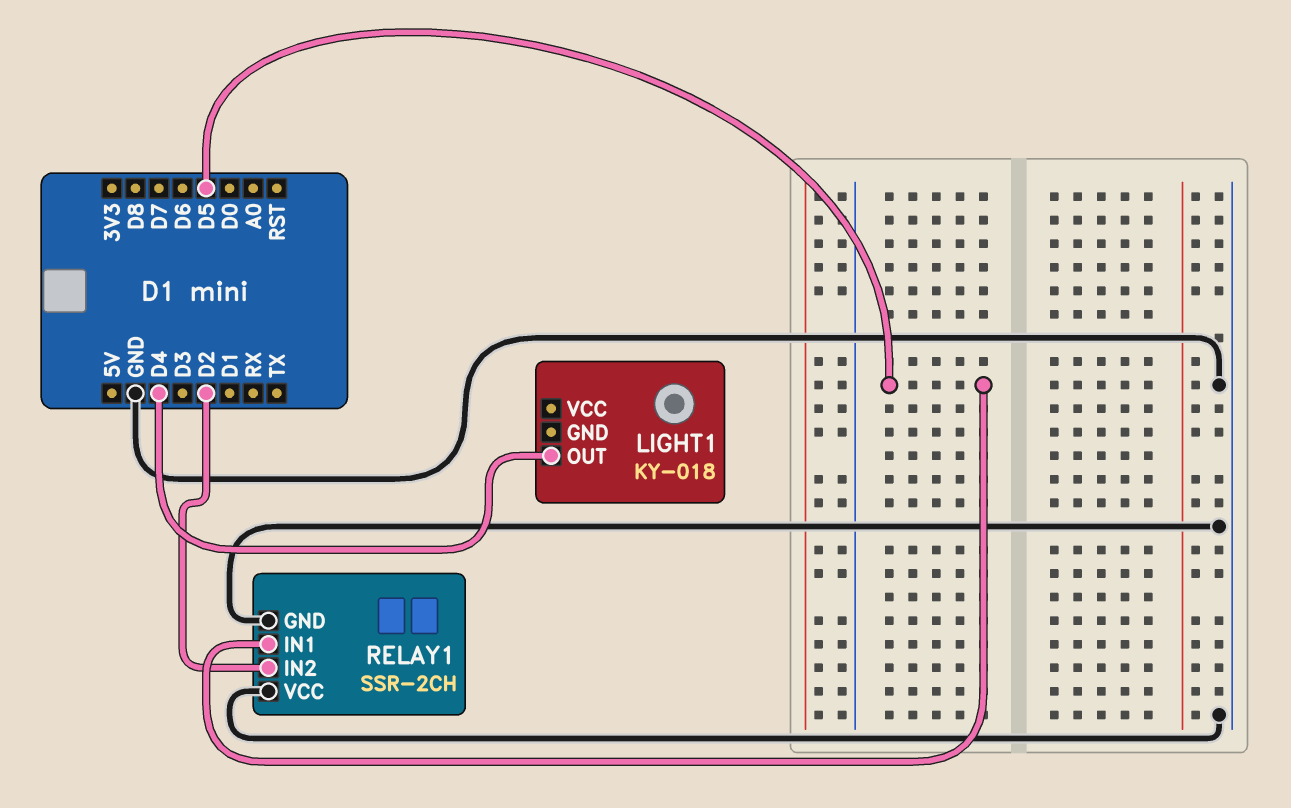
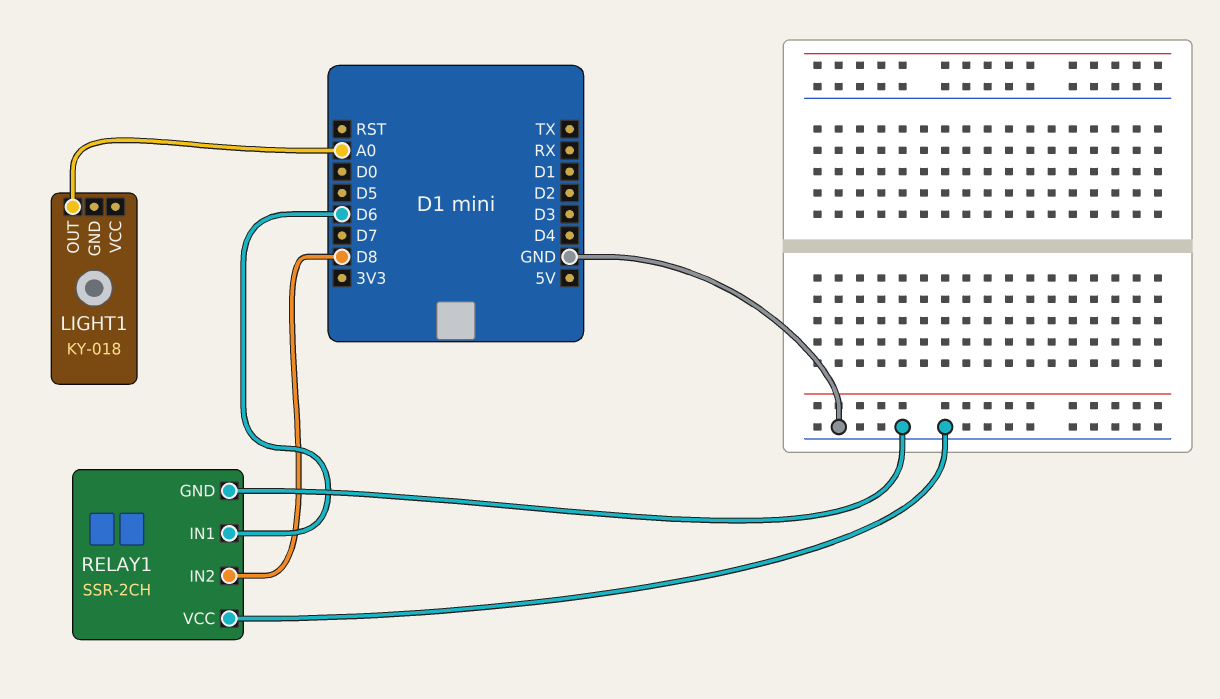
LIGHT1 pin OUT: D4 -> A0
RELAY1 pin IN1: D5 -> D6
RELAY1 pin IN2: D2 -> D8

